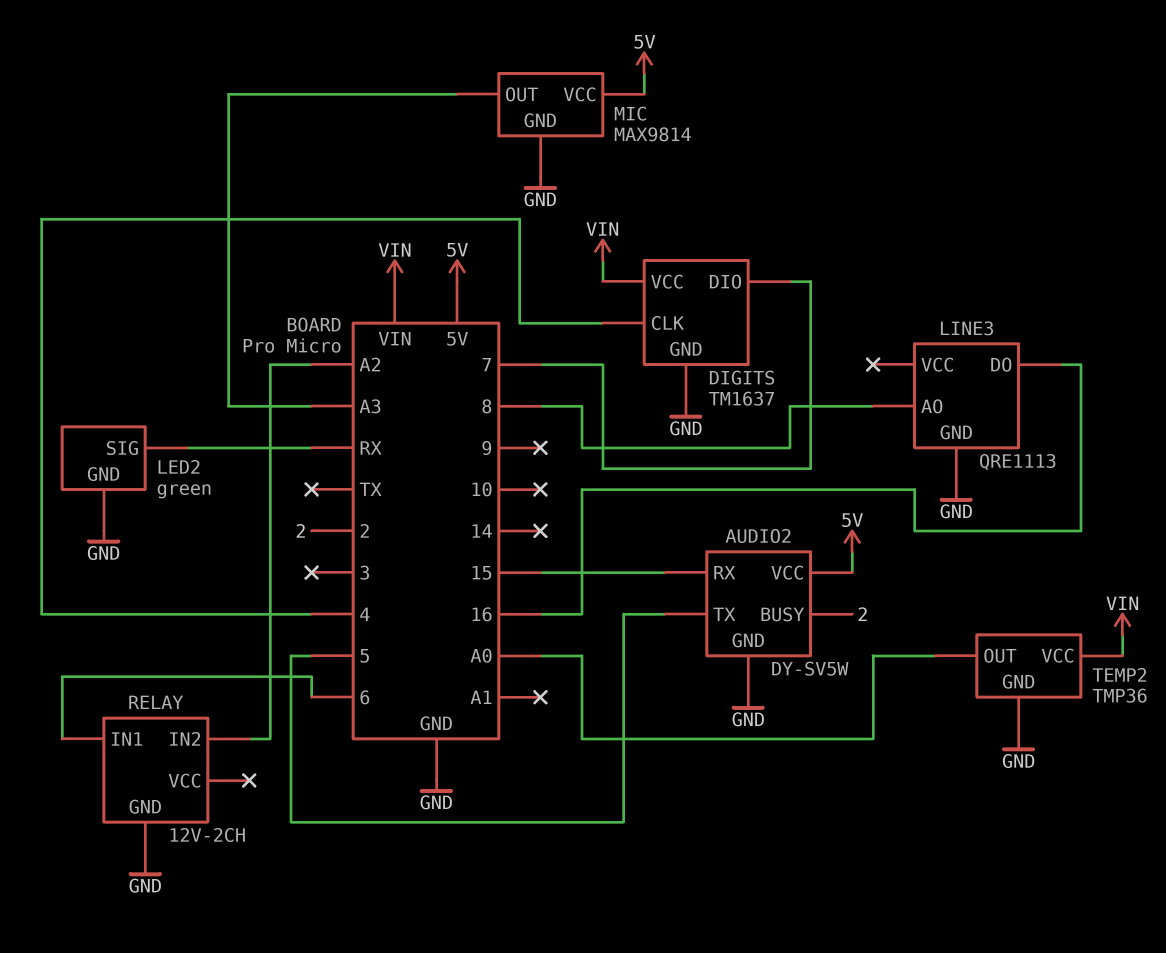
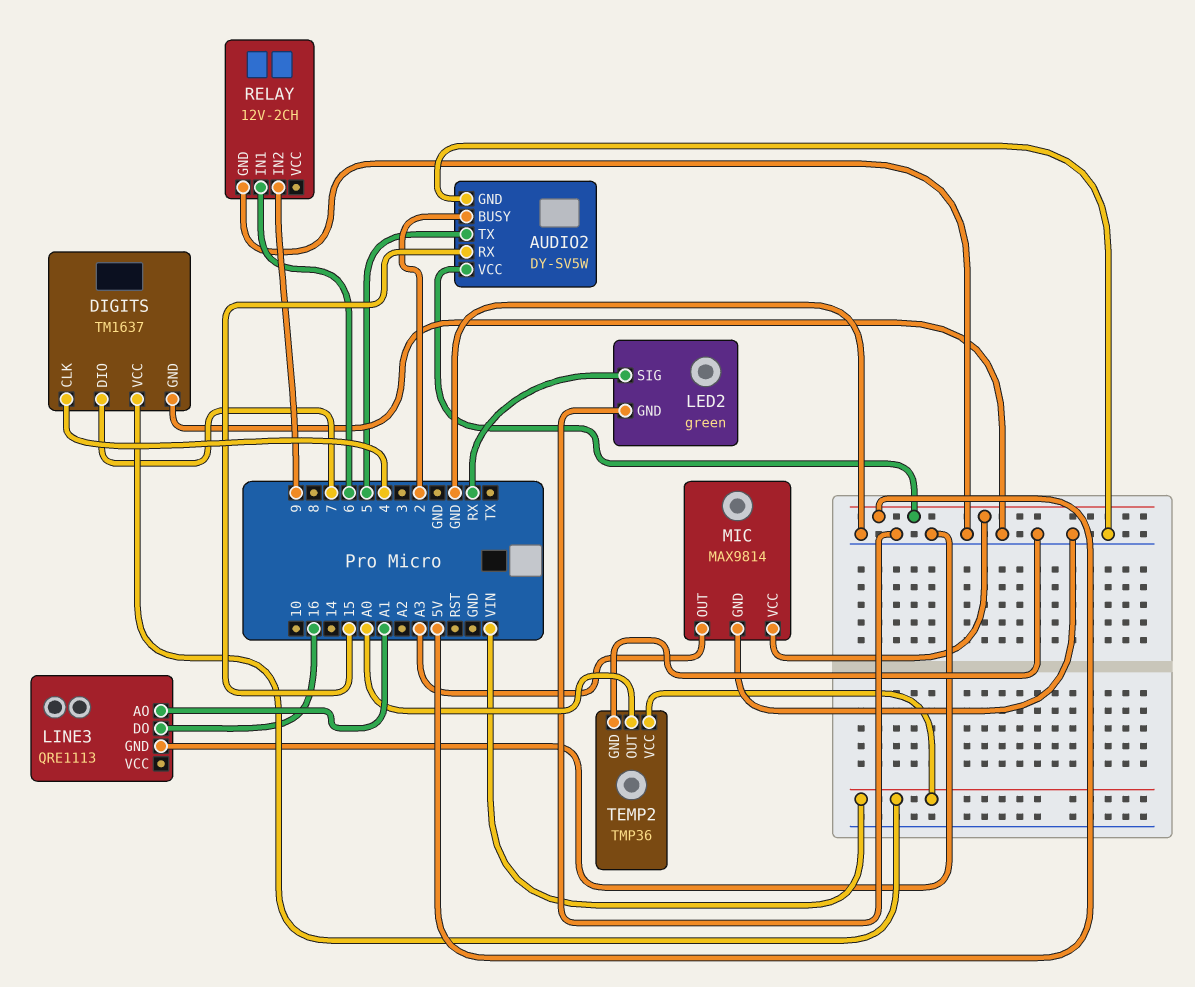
LINE3 pin AO: 8 -> A1
RELAY pin IN2: A2 -> 9

